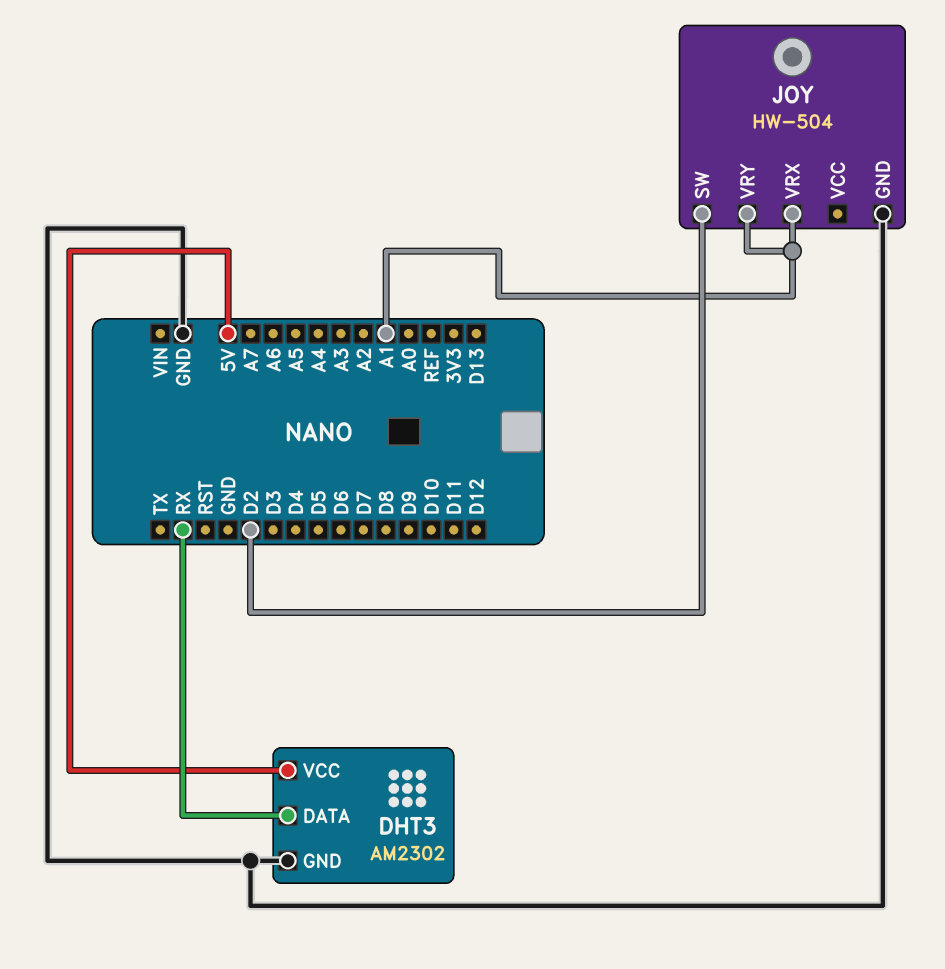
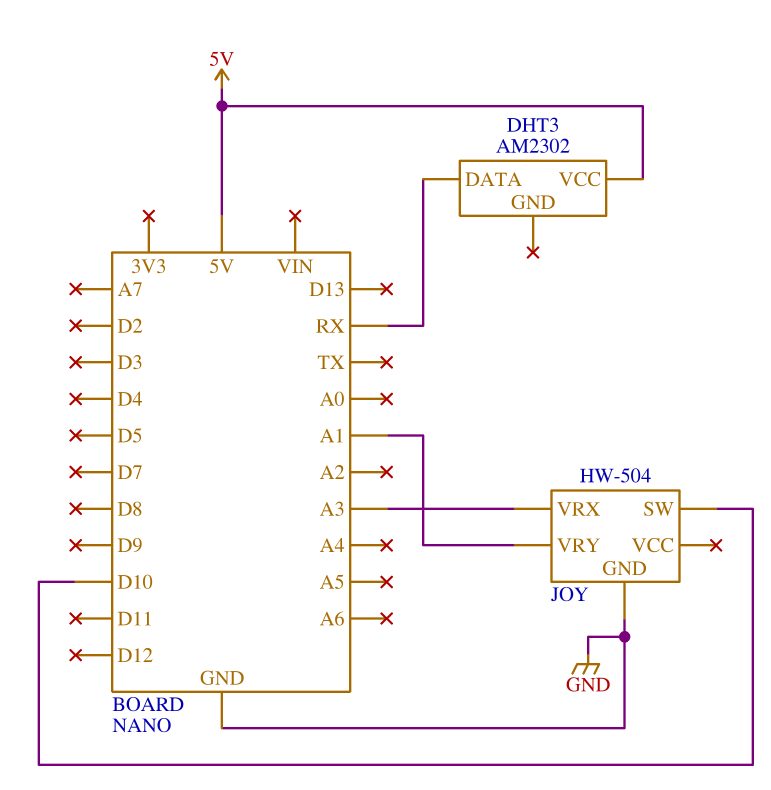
DHT3 pin GND: GND -> none
JOY pin SW: D2 -> D10
JOY pin VRX: A1 -> A3

